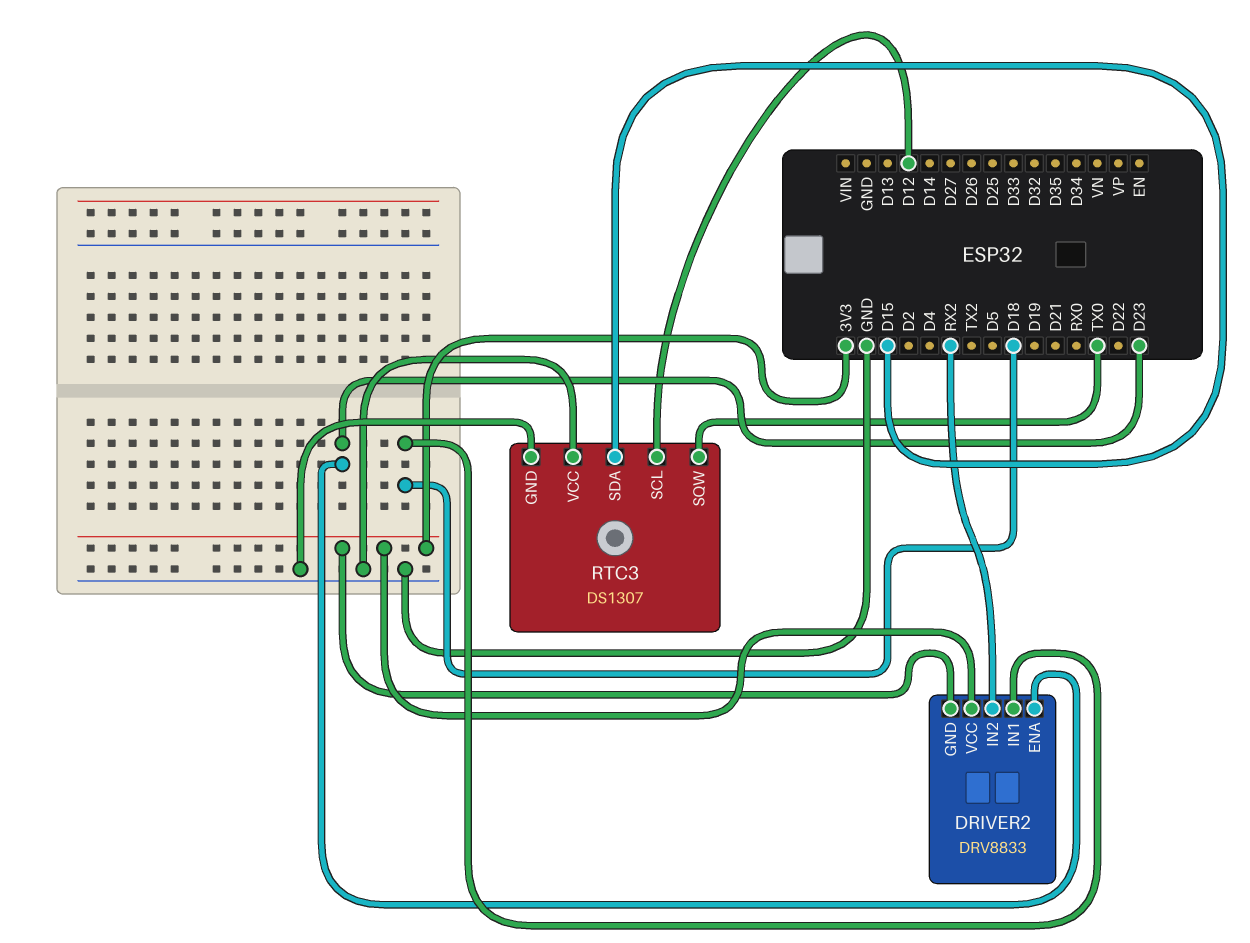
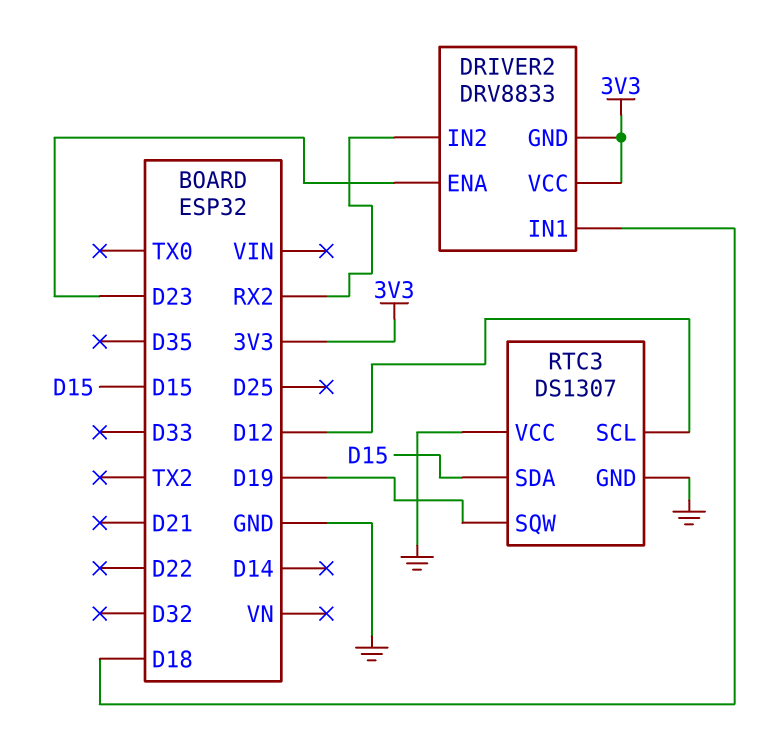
RTC3 pin SQW: TX0 -> D19

